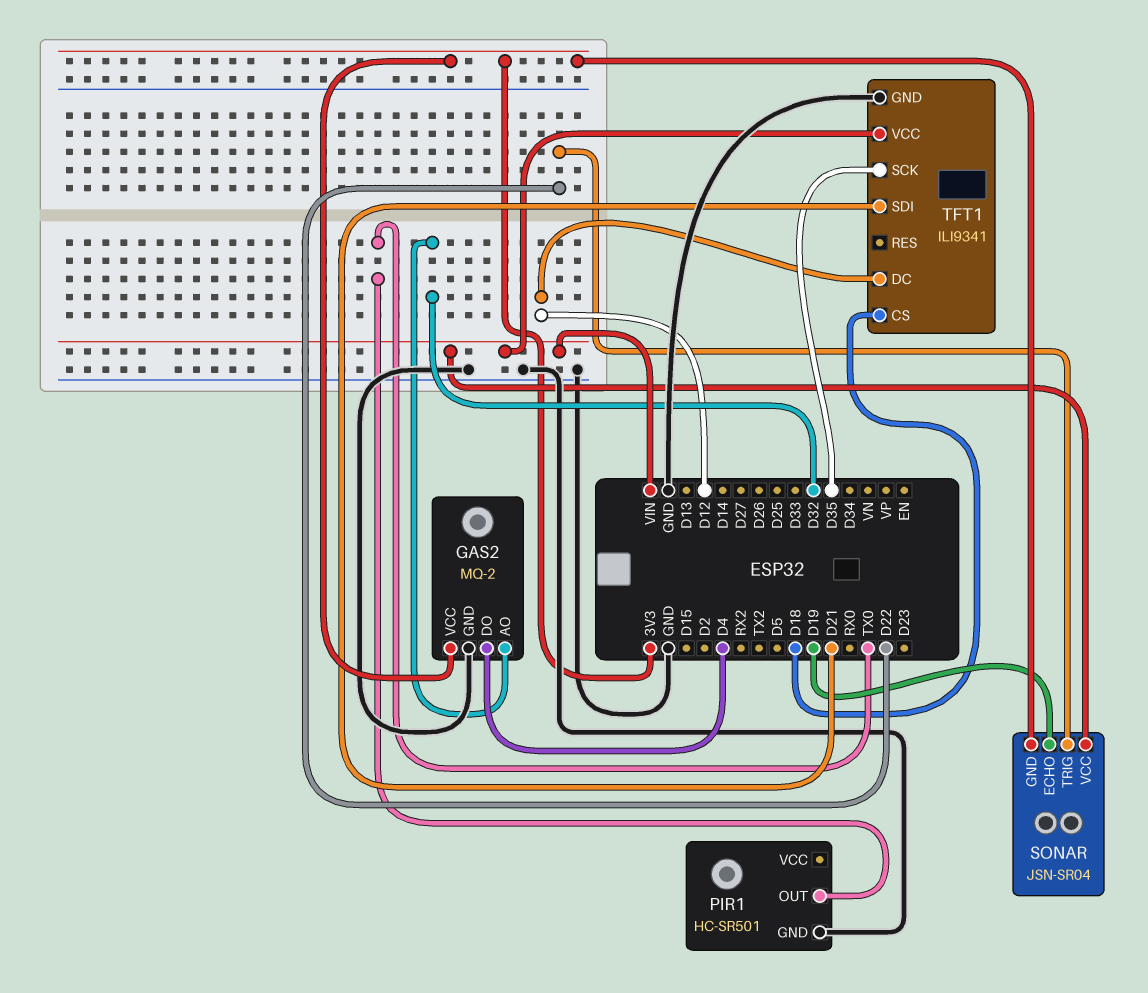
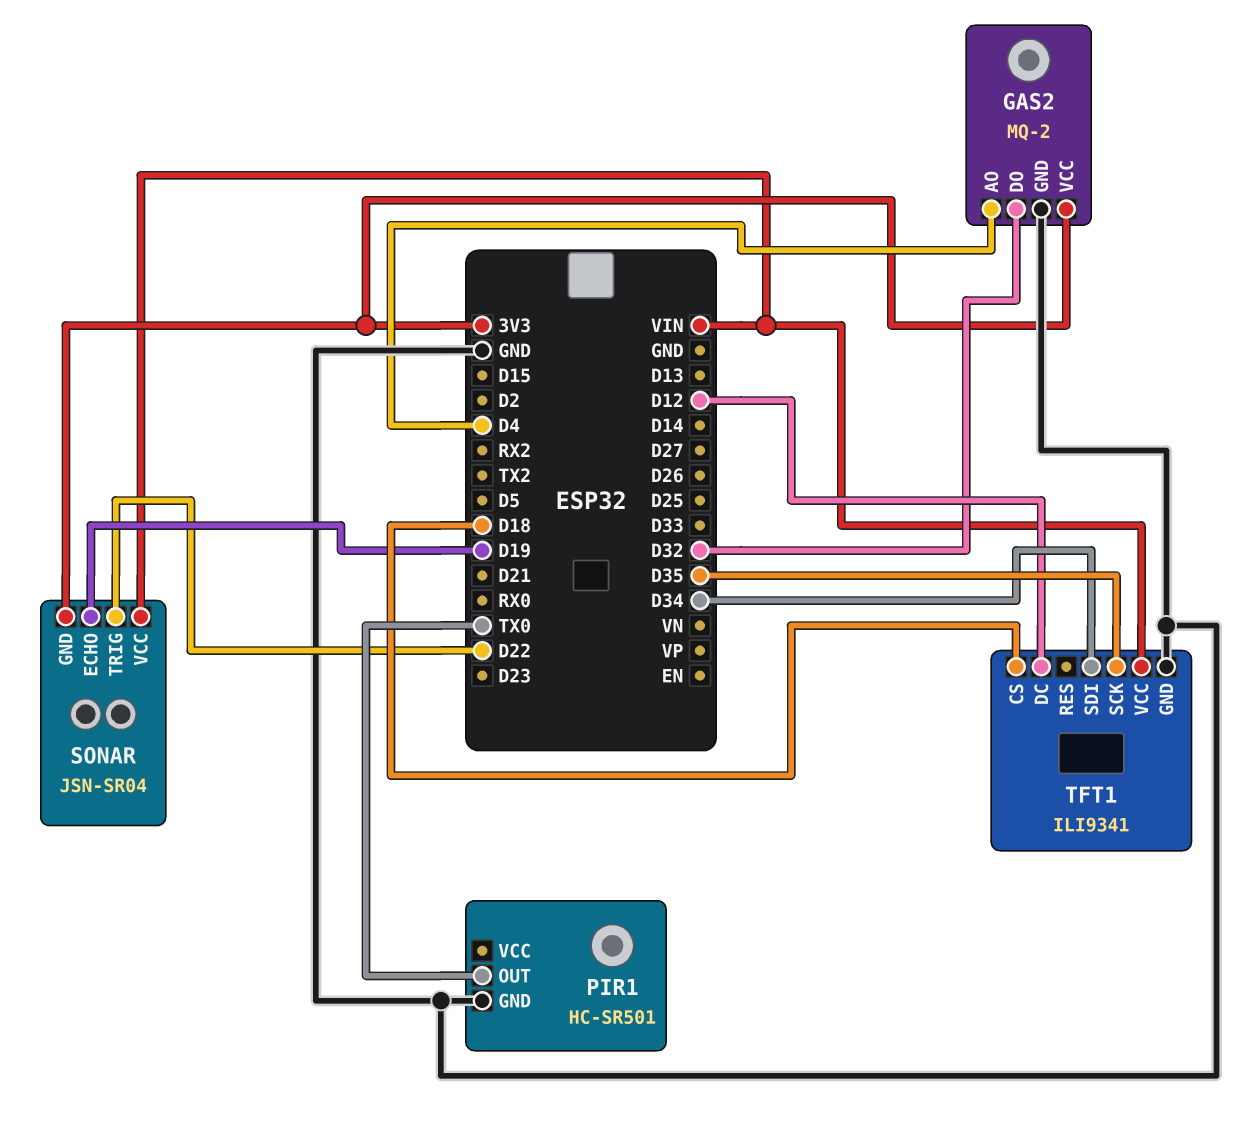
GAS2 pin AO: D32 -> D4
GAS2 pin DO: D4 -> D32
TFT1 pin SDI: D21 -> D34

